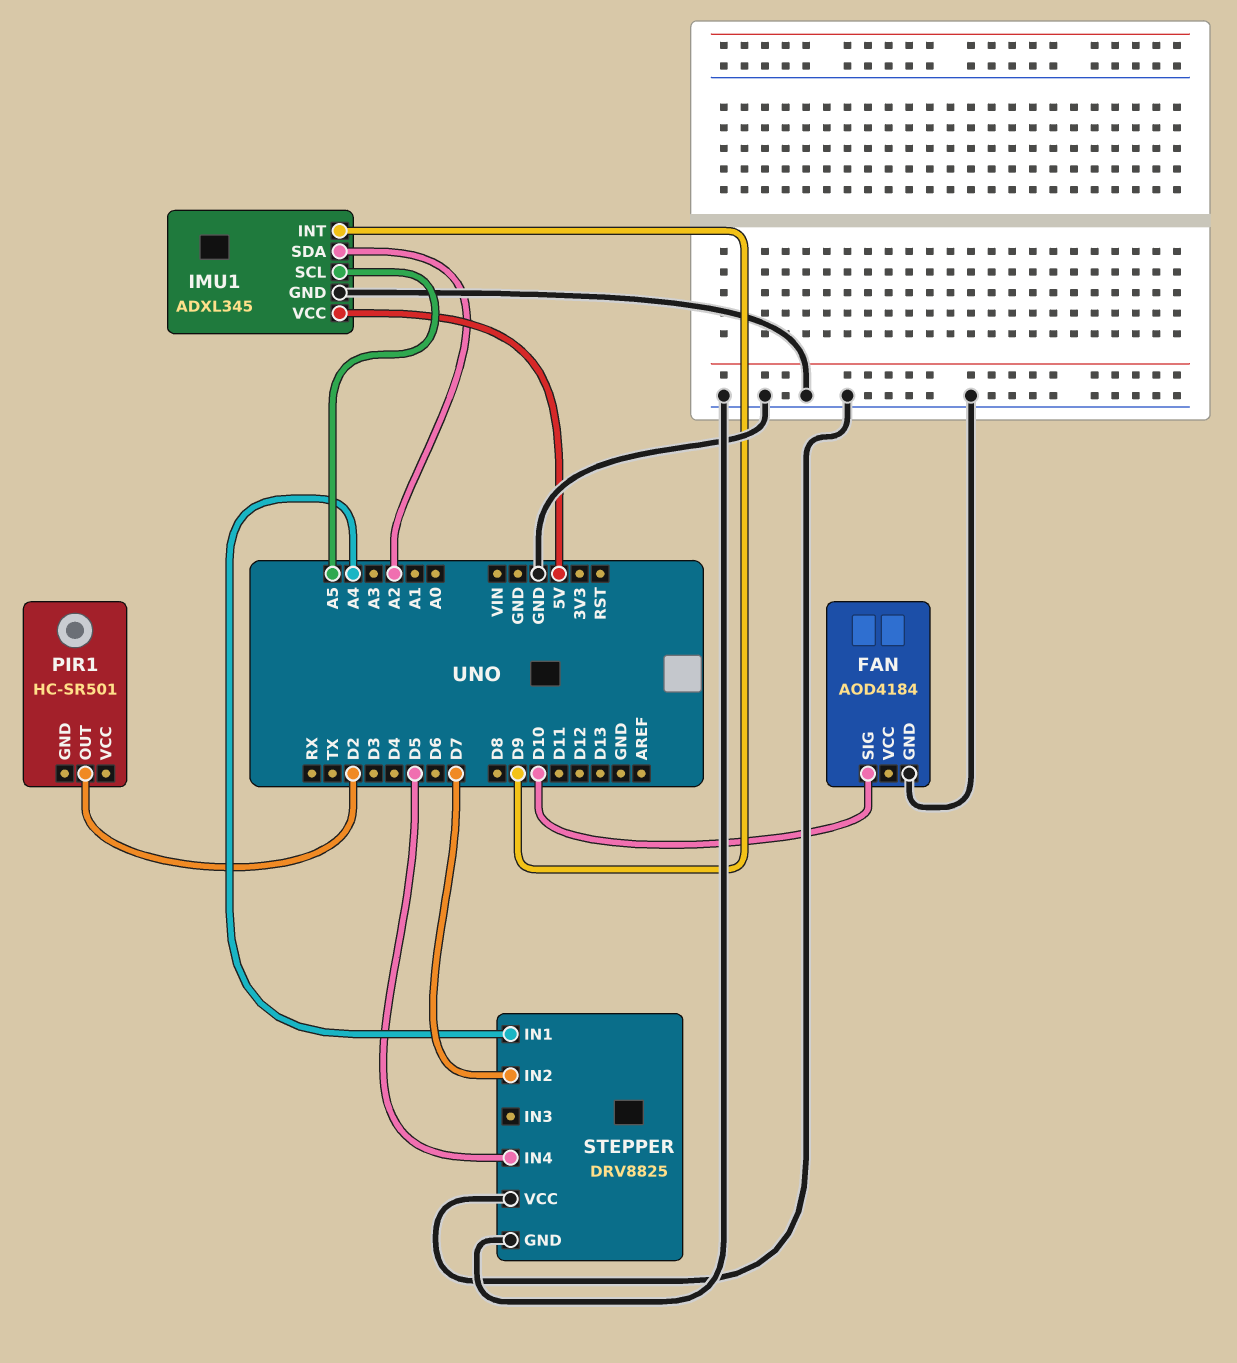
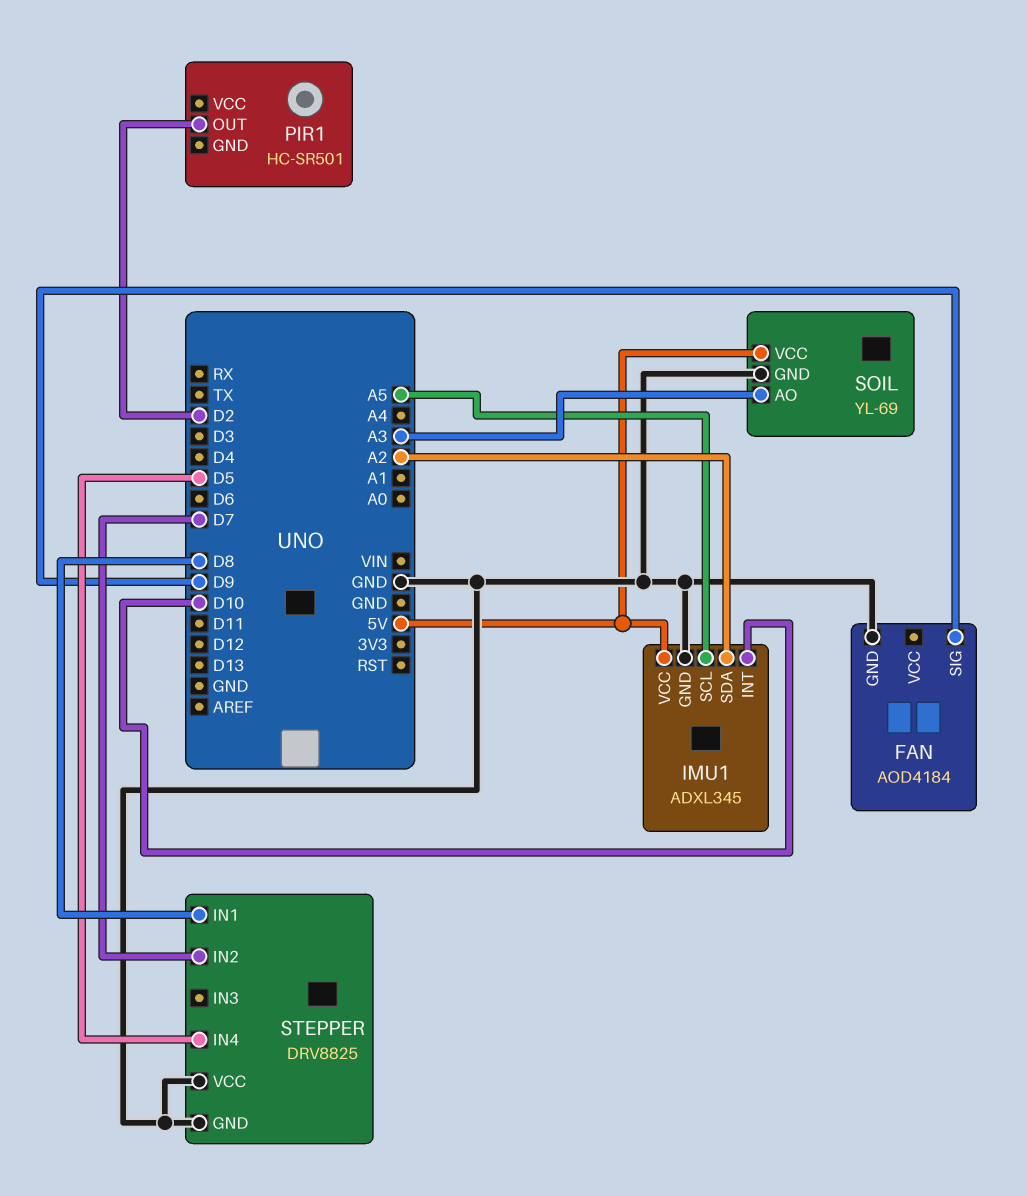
FAN pin SIG: D10 -> D9
IMU1 pin INT: D9 -> D10
SOIL: none -> YL-69
SOIL pin AO: none -> A3
SOIL pin GND: none -> GND
SOIL pin VCC: none -> 5V
STEPPER pin IN1: A4 -> D8

